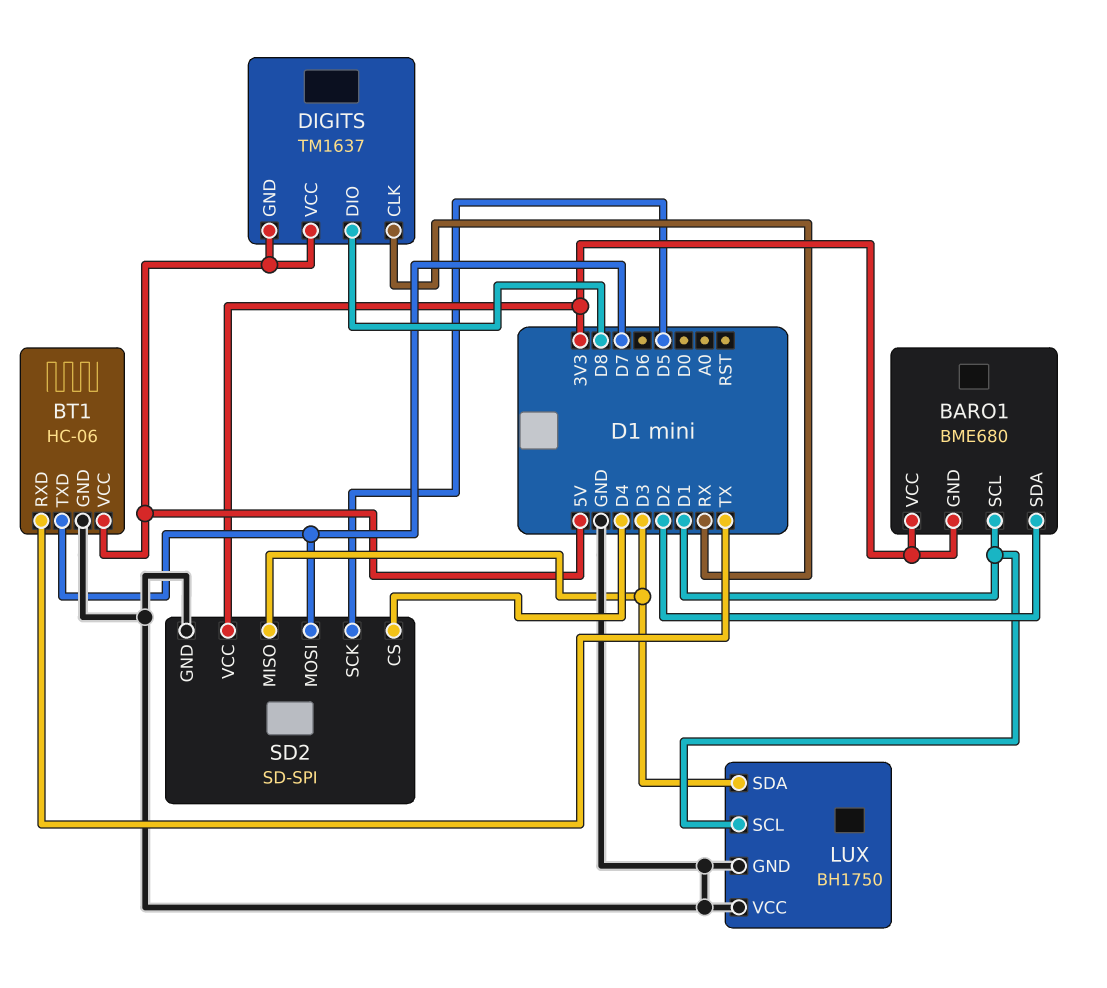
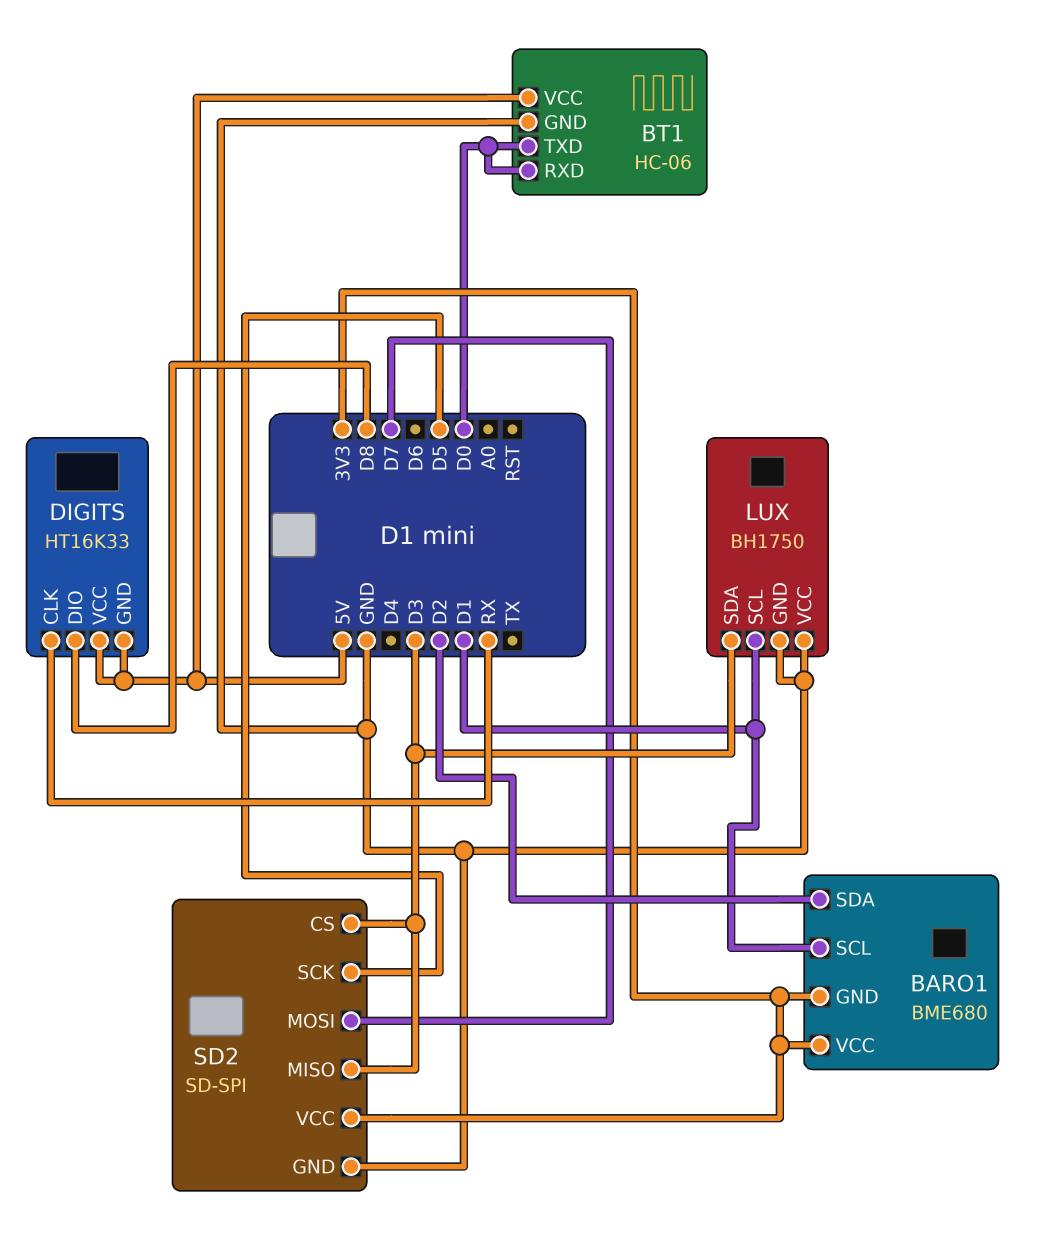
BT1 pin RXD: TX -> D0
BT1 pin TXD: D7 -> D0
DIGITS: TM1637 -> HT16K33
SD2 pin CS: D4 -> D3

